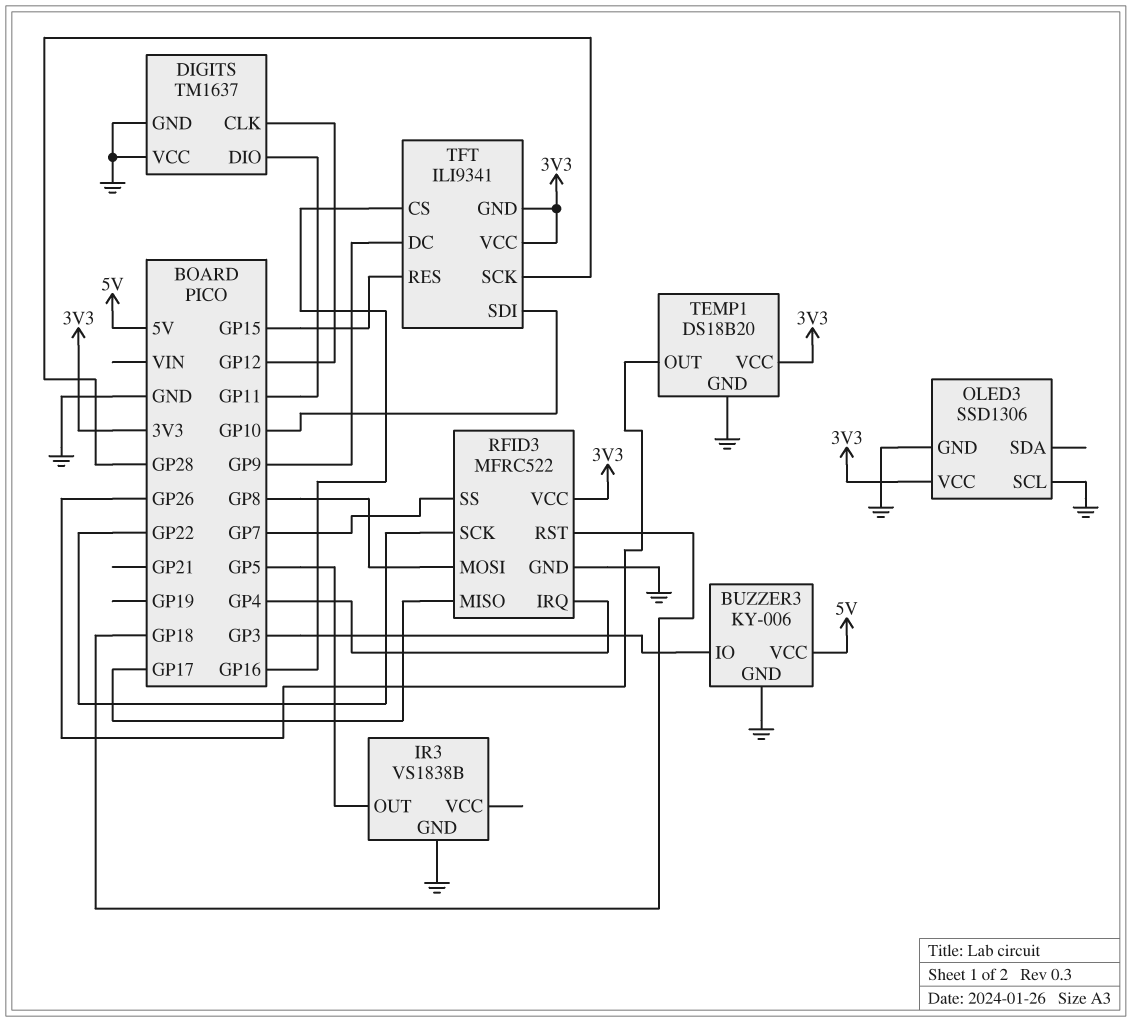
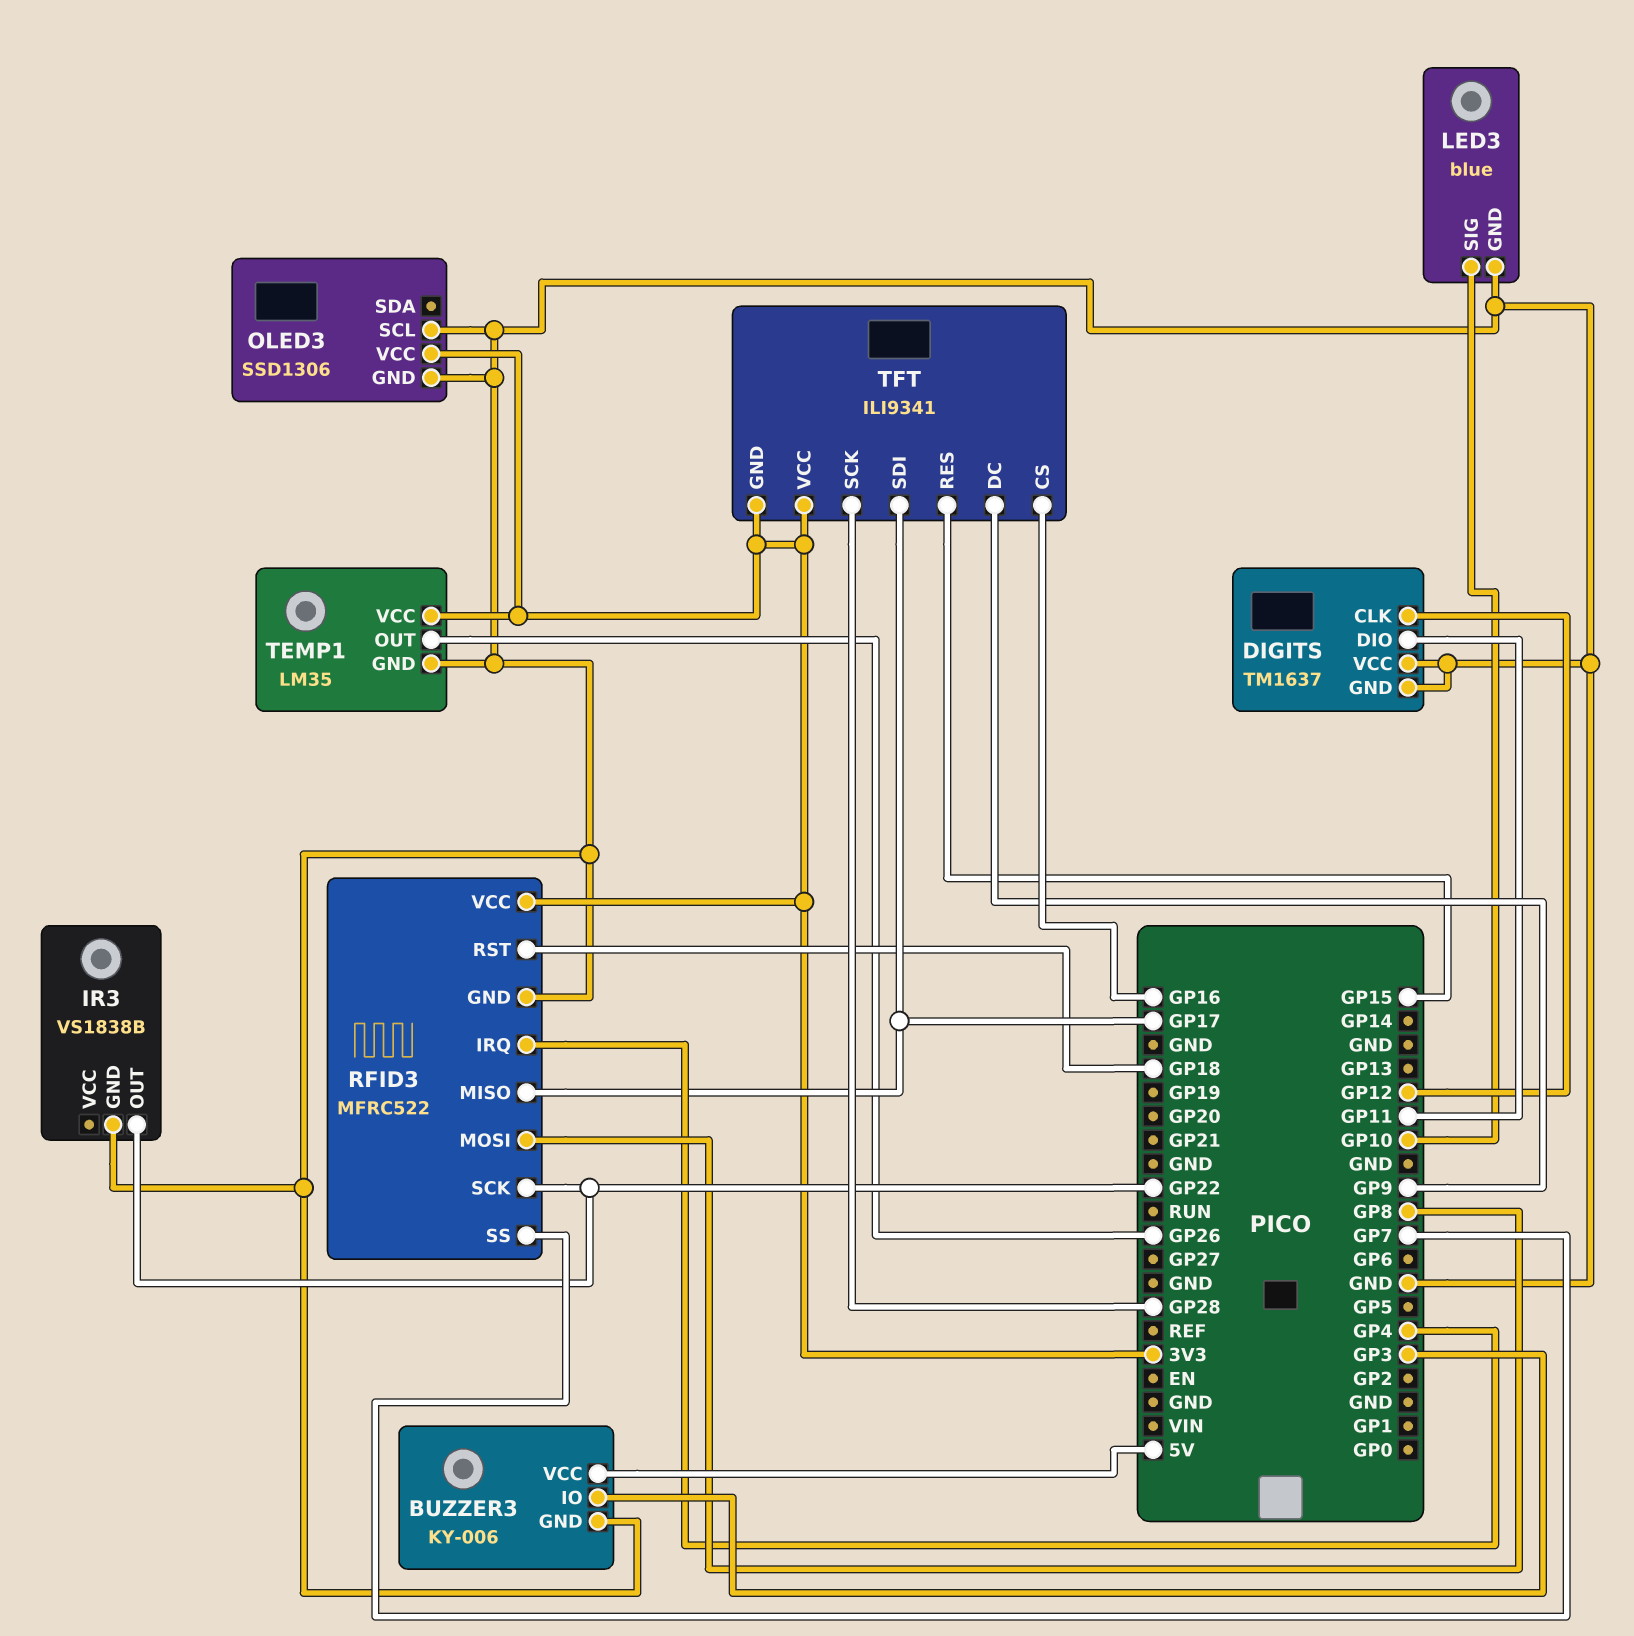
IR3 pin OUT: GP5 -> GP22
LED3: none -> blue
LED3 pin GND: none -> GND
LED3 pin SIG: none -> GP10
TEMP1: DS18B20 -> LM35
TFT pin SDI: GP10 -> GP17

